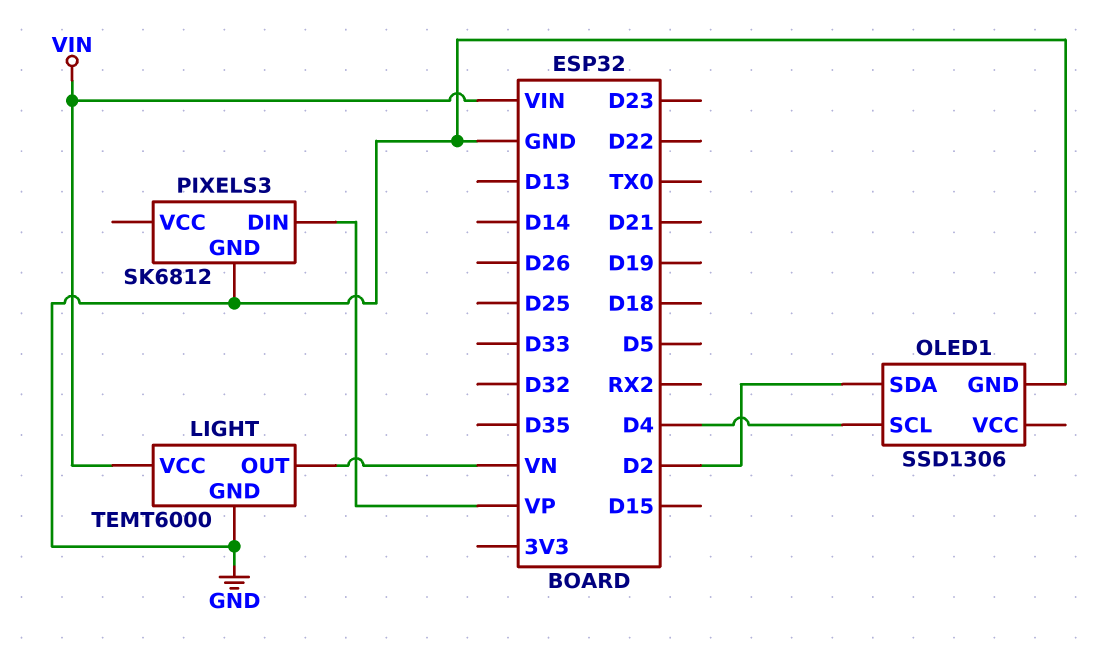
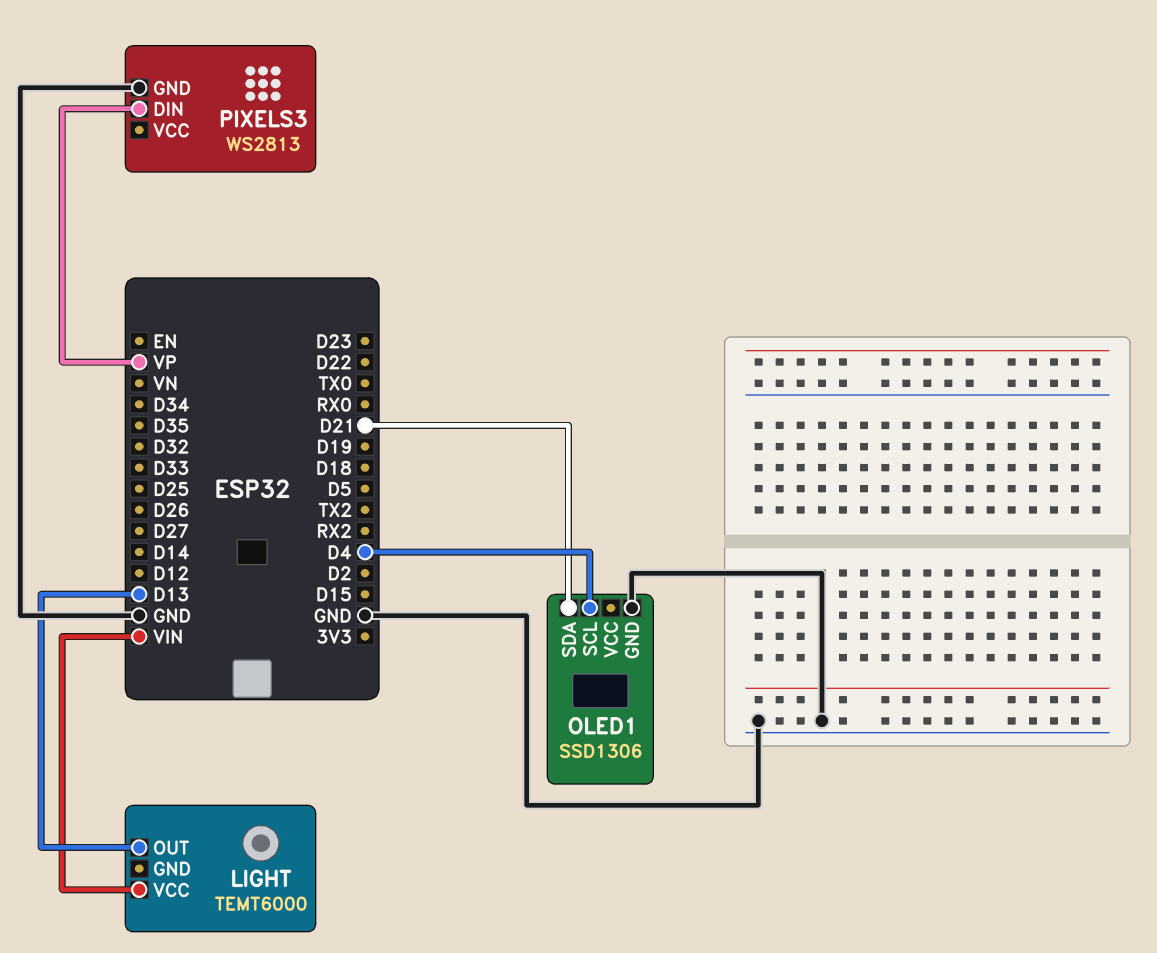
LIGHT pin GND: GND -> none
LIGHT pin OUT: VN -> D13
OLED1 pin SDA: D2 -> D21
PIXELS3: SK6812 -> WS2813

